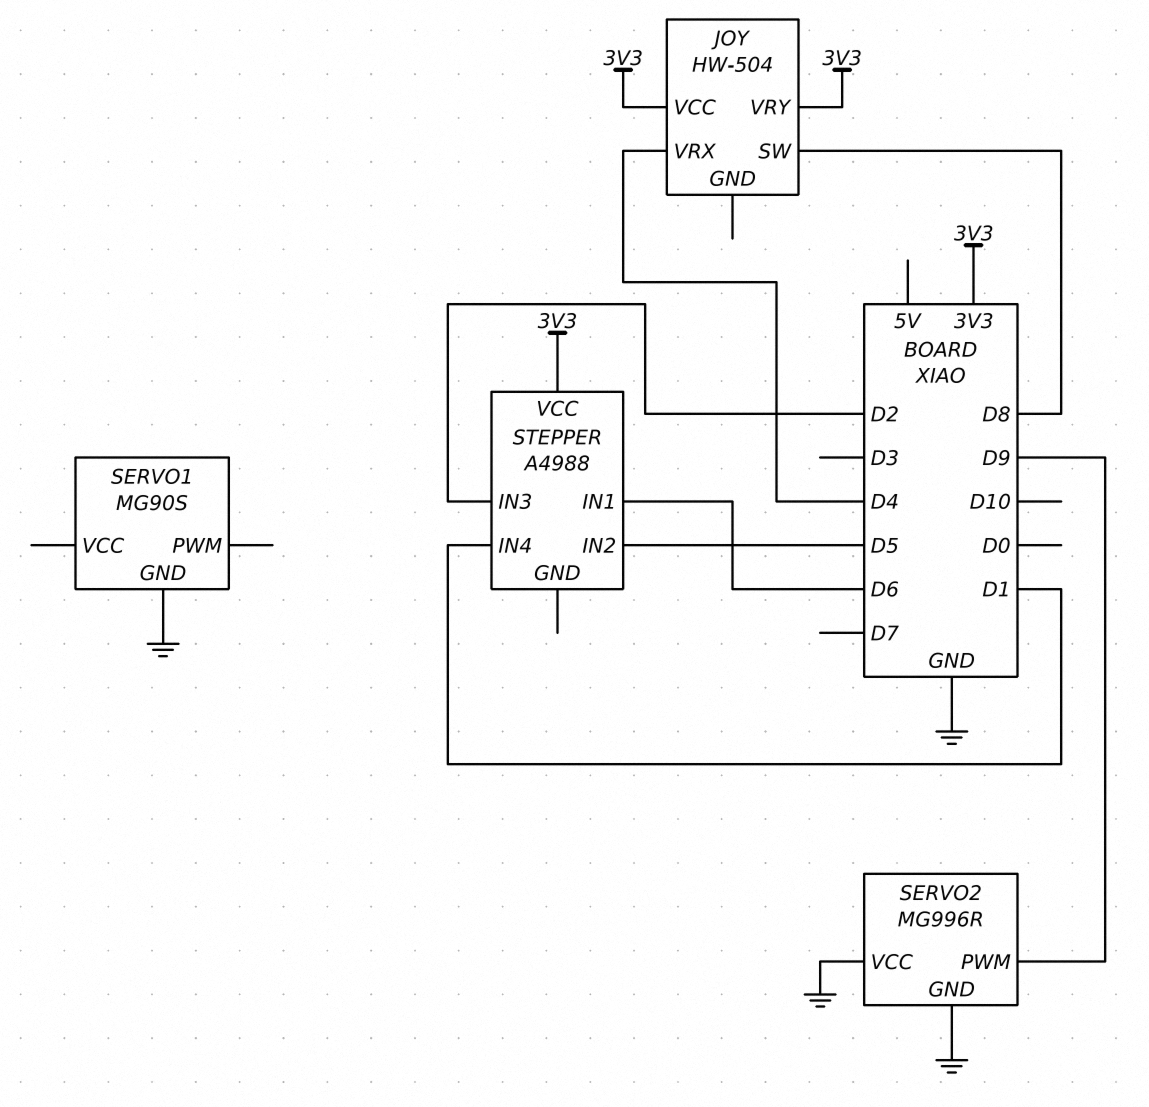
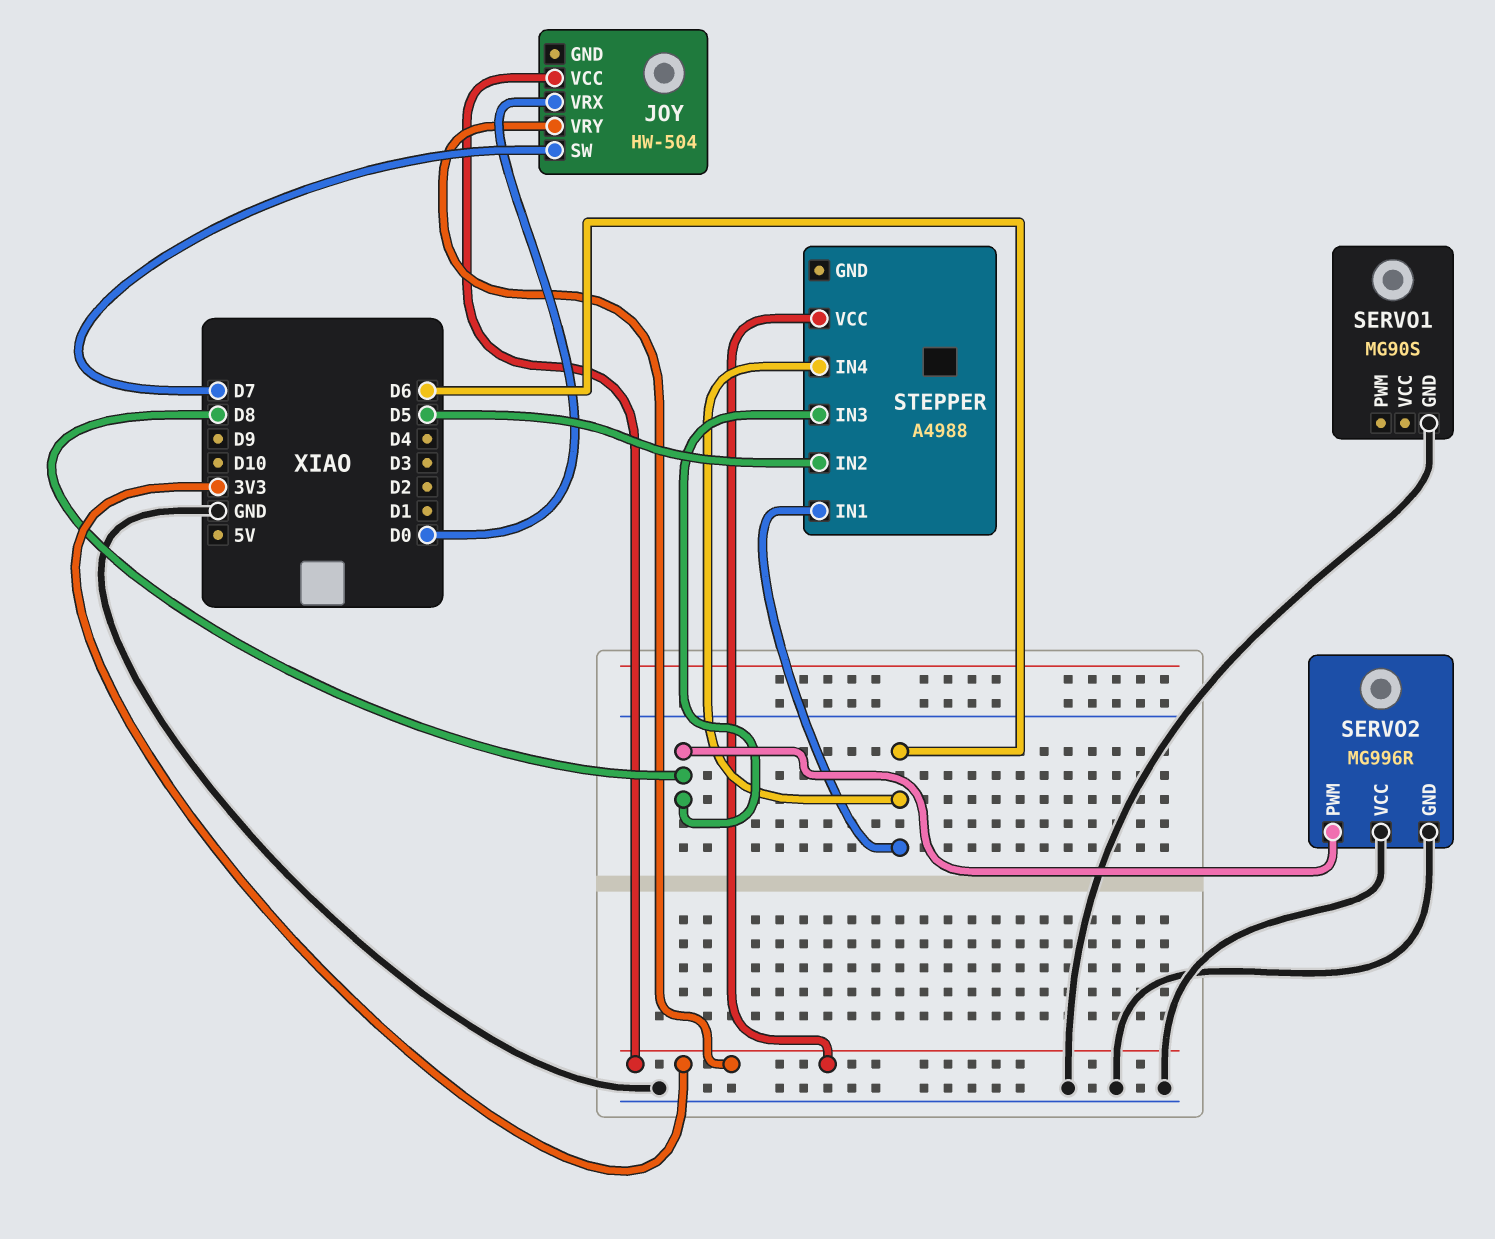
JOY pin SW: D8 -> D7
JOY pin VRX: D4 -> D0
SERVO2 pin PWM: D9 -> D8
STEPPER pin IN3: D2 -> D8
STEPPER pin IN4: D1 -> D6

